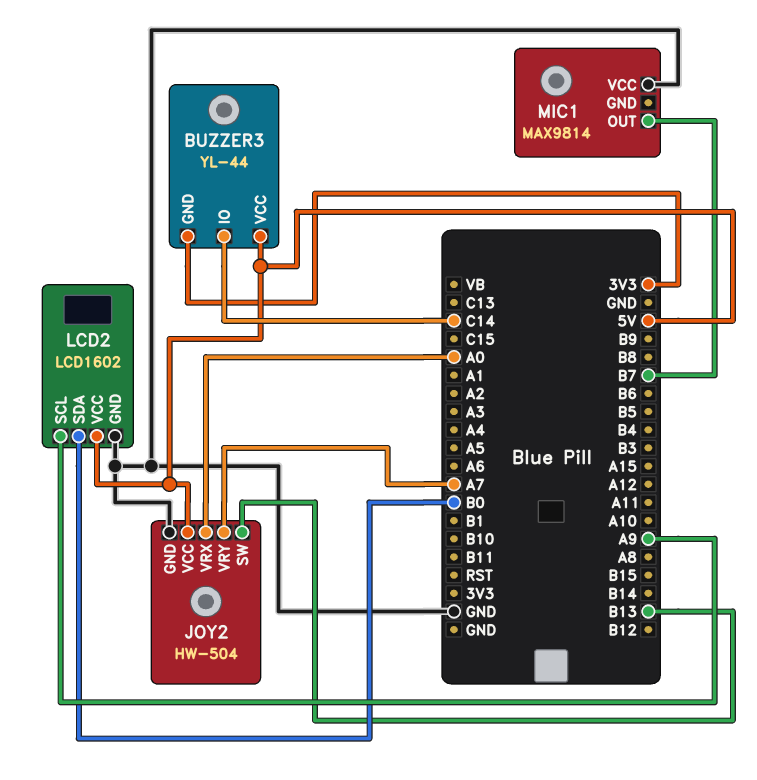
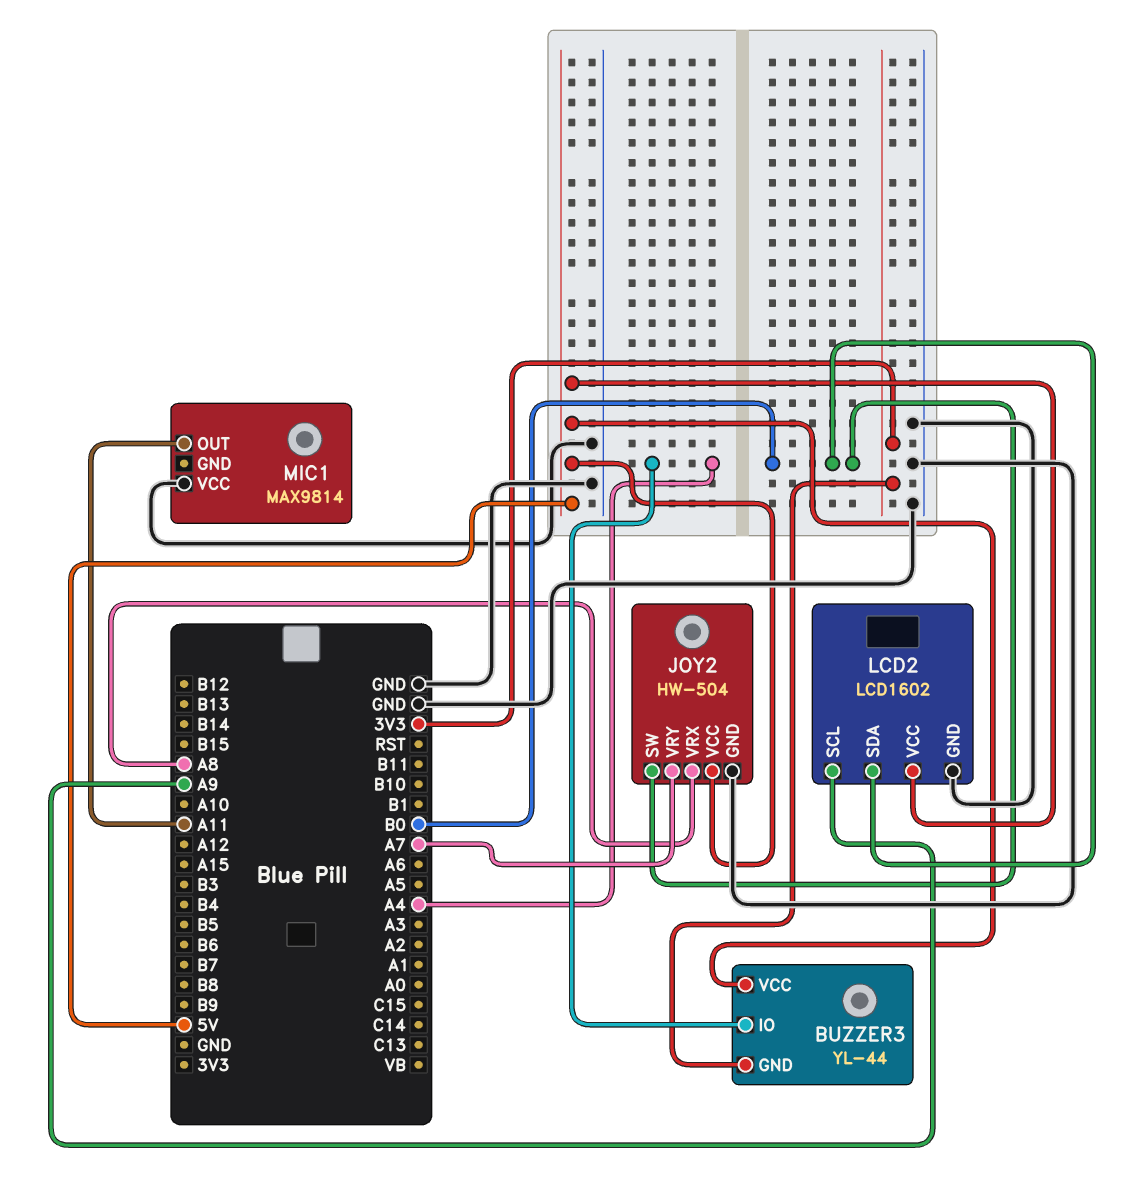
BUZZER3 pin IO: C14 -> A4
JOY2 pin SW: B13 -> B0
JOY2 pin VRX: A0 -> A8
MIC1 pin OUT: B7 -> A11

